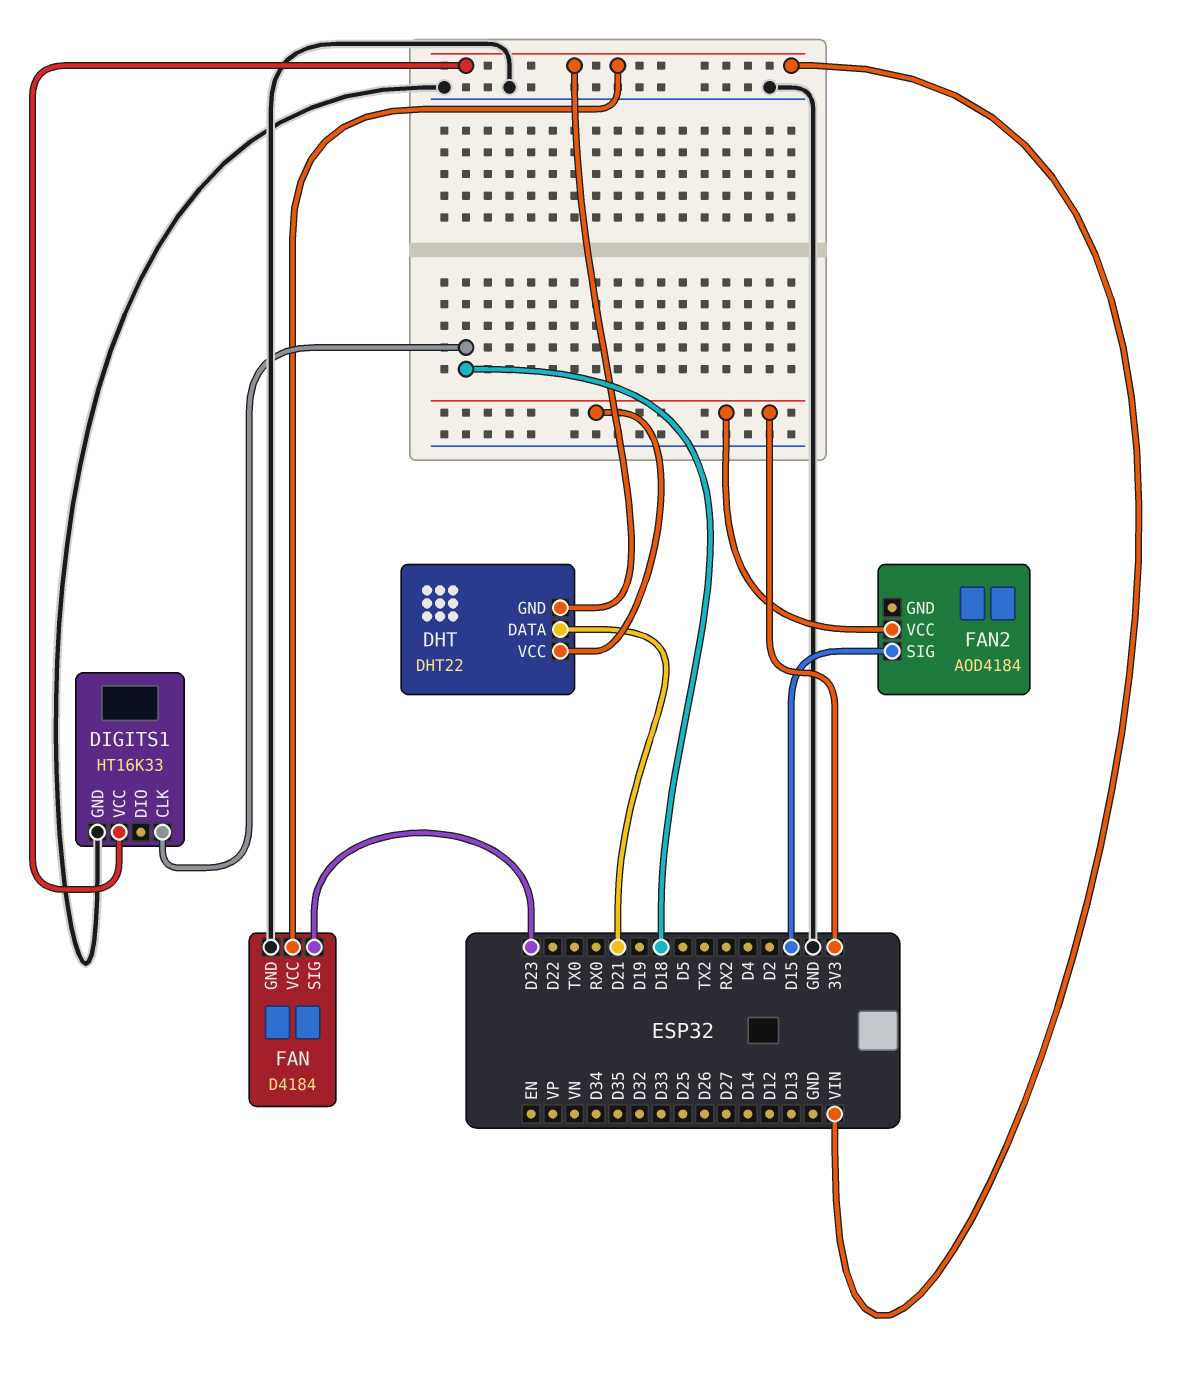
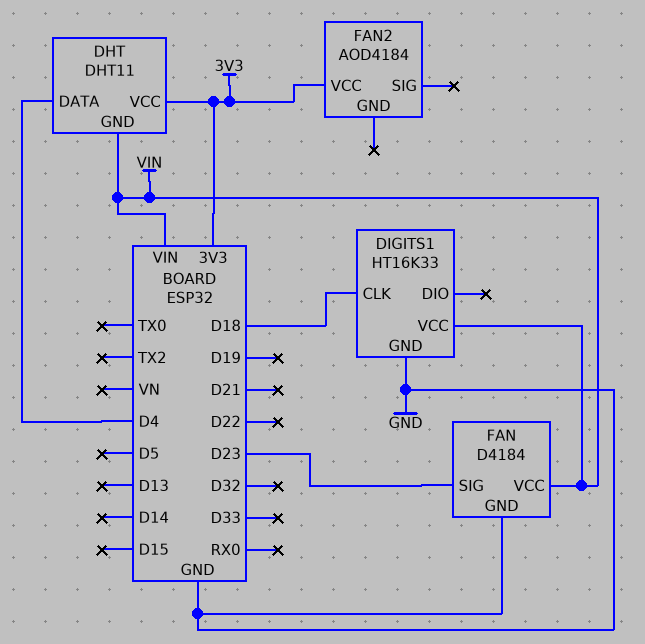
DHT: DHT22 -> DHT11
DHT pin DATA: D21 -> D4
FAN2 pin SIG: D15 -> none

